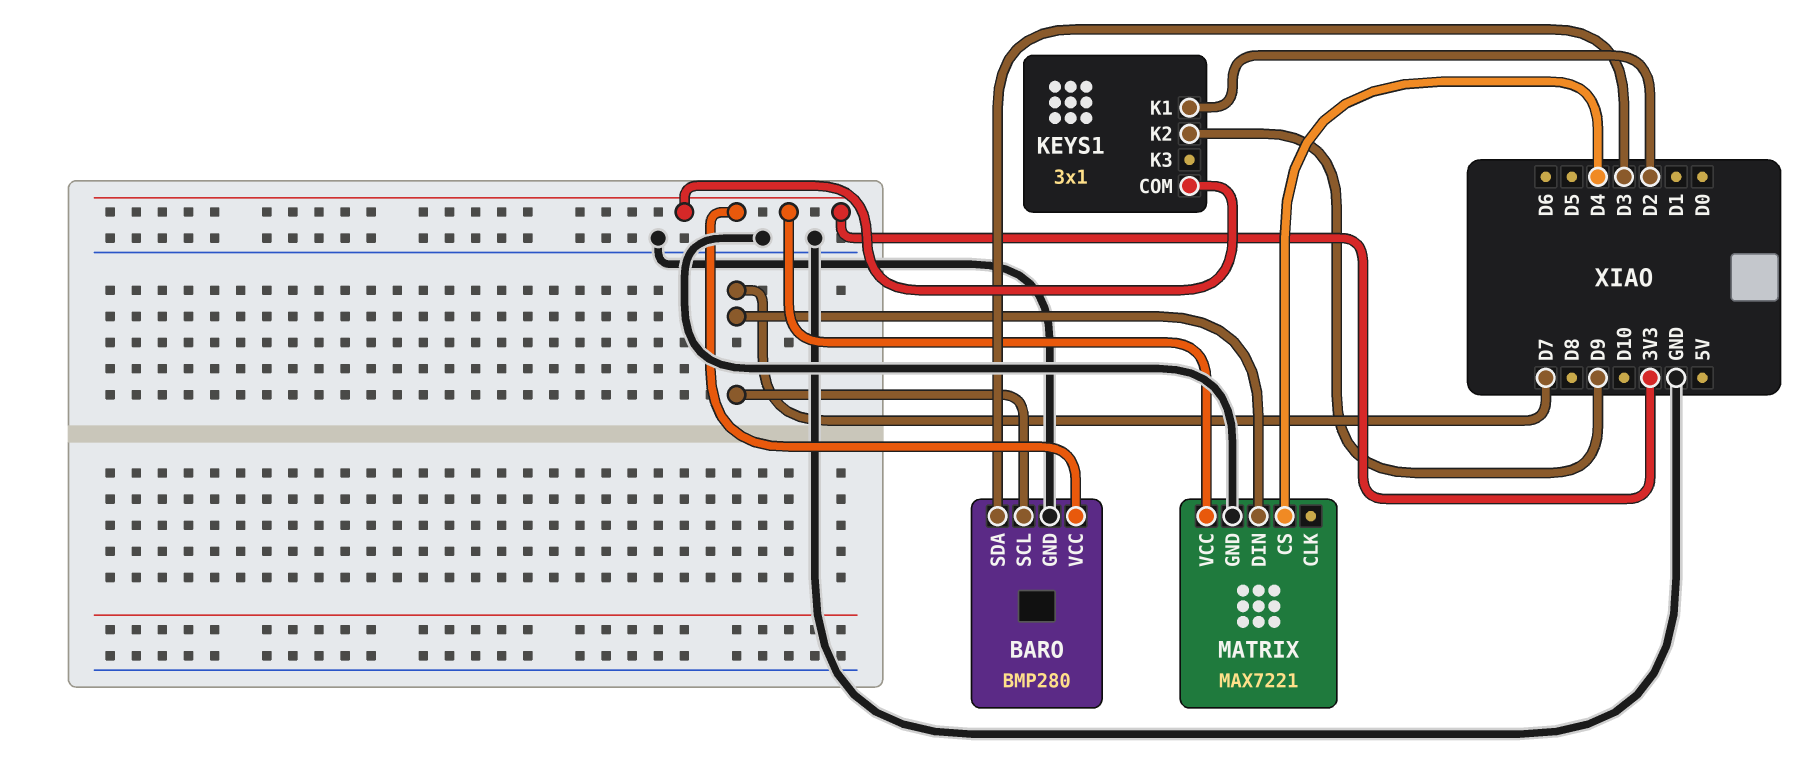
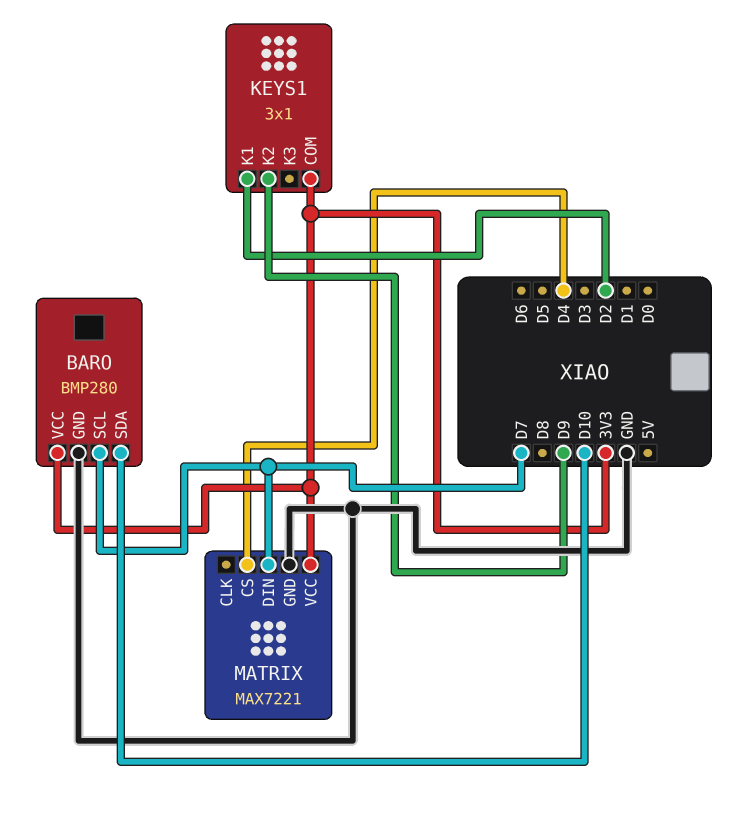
BARO pin SDA: D3 -> D10

